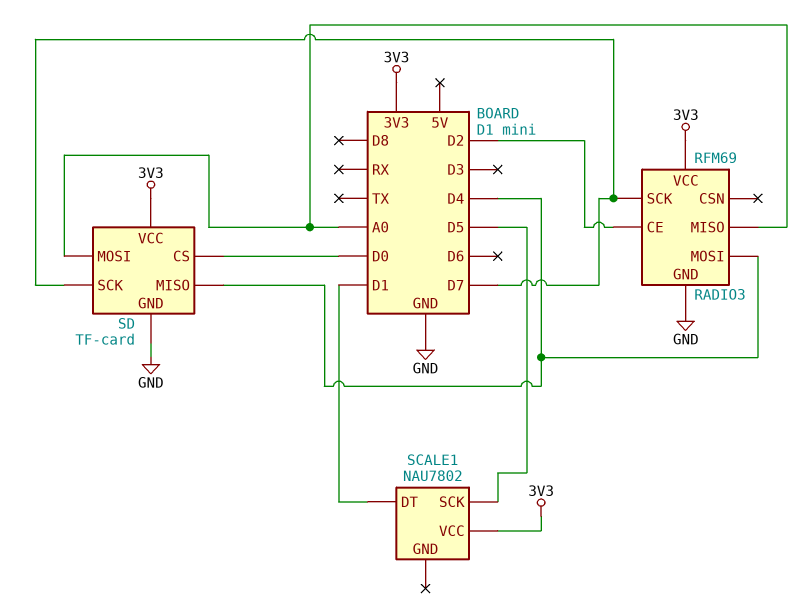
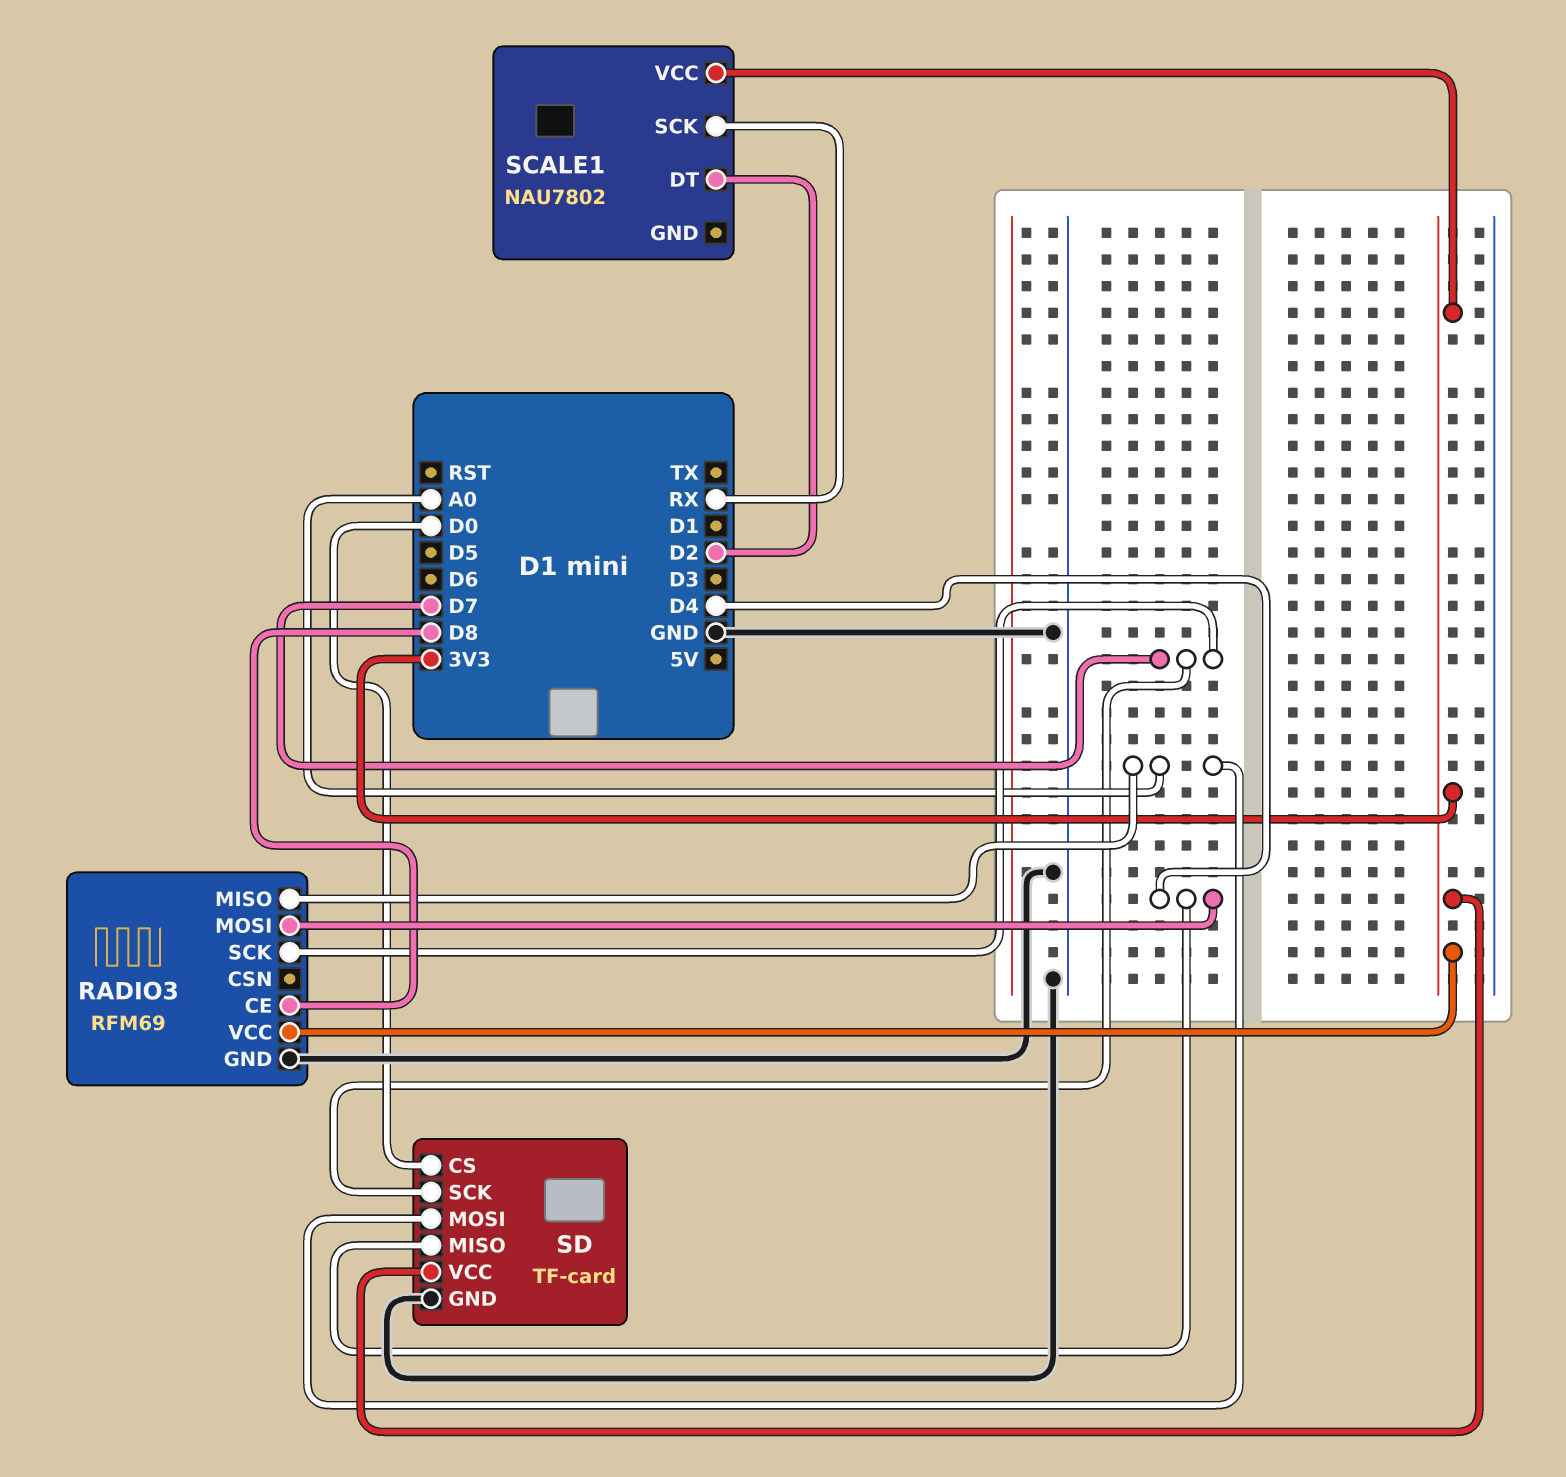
RADIO3 pin CE: D2 -> D8
SCALE1 pin DT: D1 -> D2
SCALE1 pin SCK: D5 -> RX

